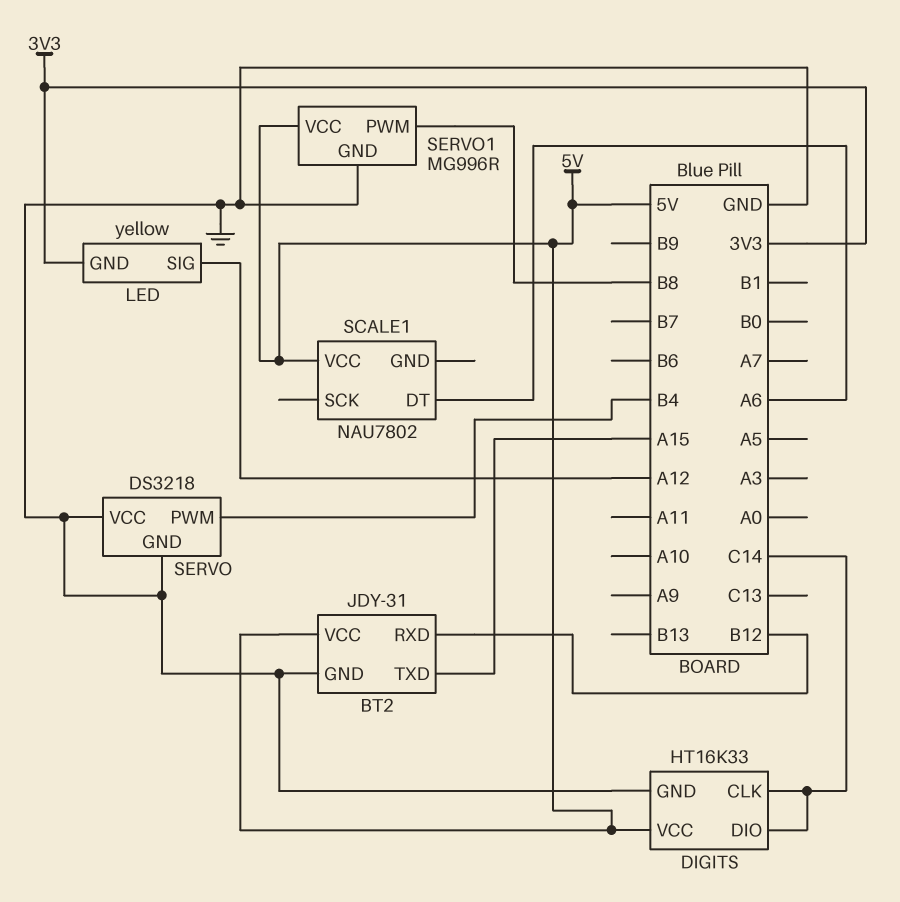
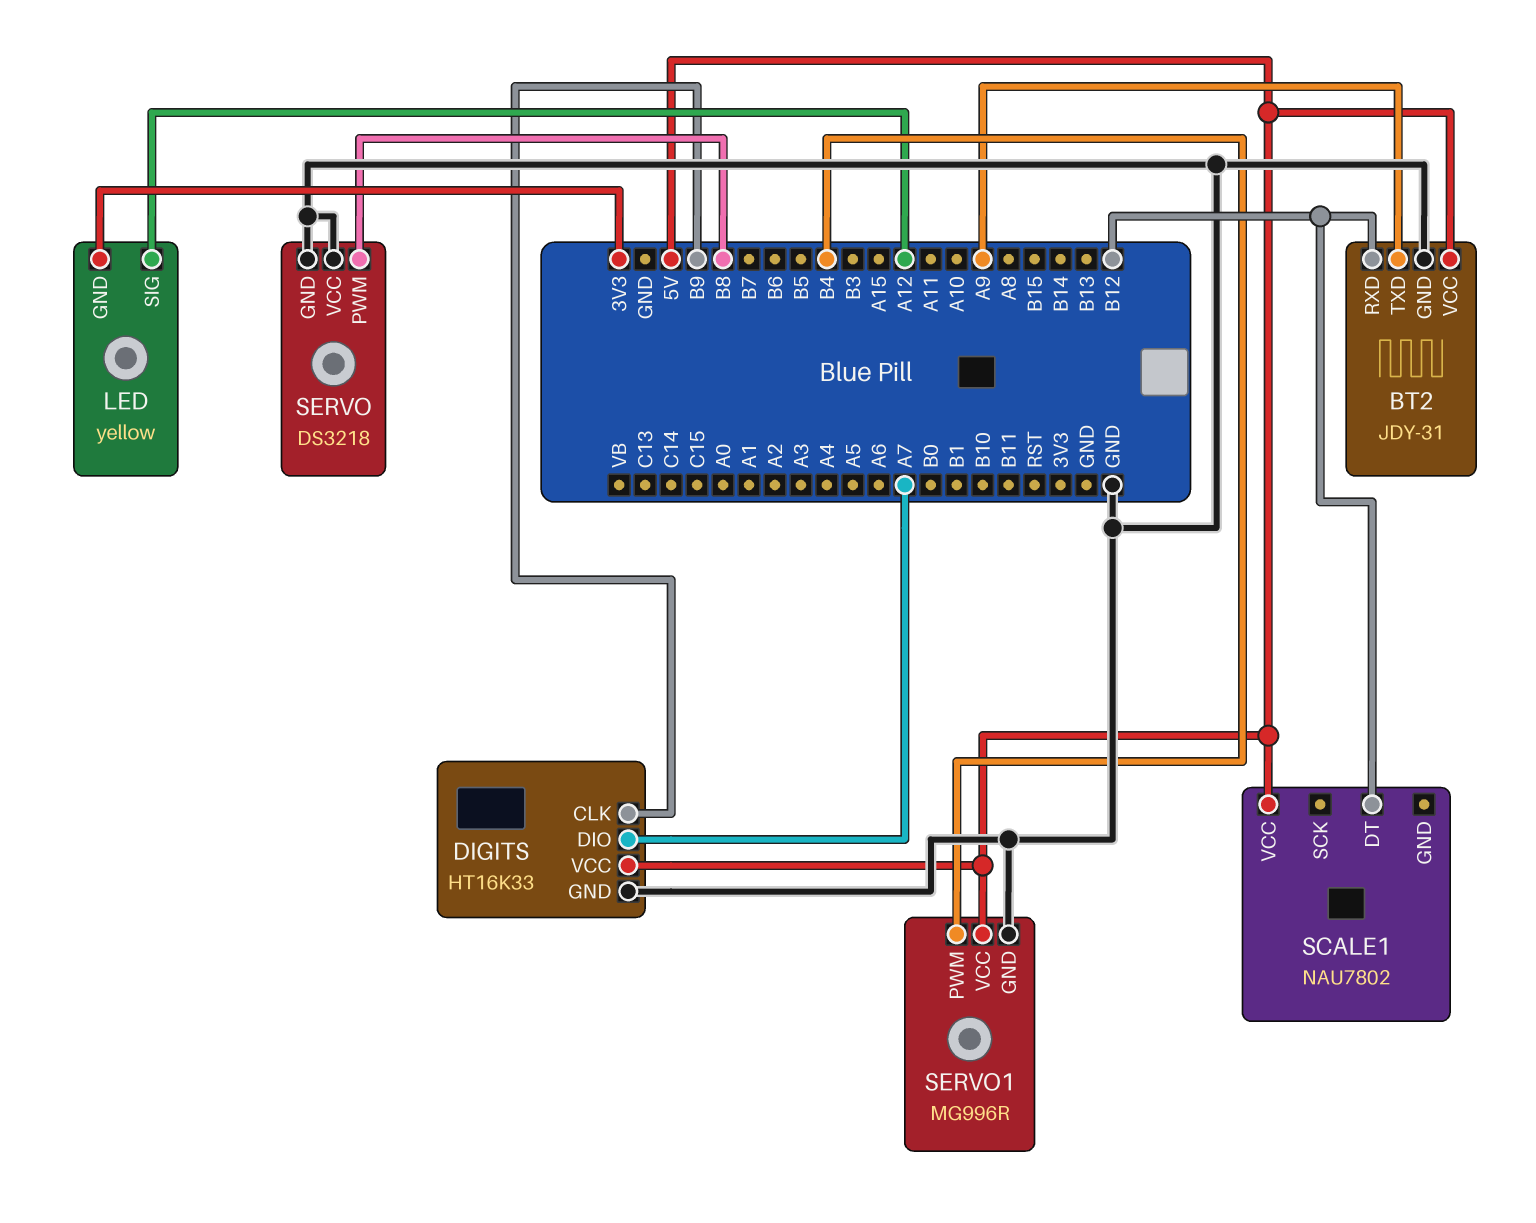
BT2 pin TXD: A15 -> A9
DIGITS pin CLK: C14 -> B9
DIGITS pin DIO: C14 -> A7
SCALE1 pin DT: A6 -> B12
SERVO pin PWM: B4 -> B8
SERVO1 pin PWM: B8 -> B4

